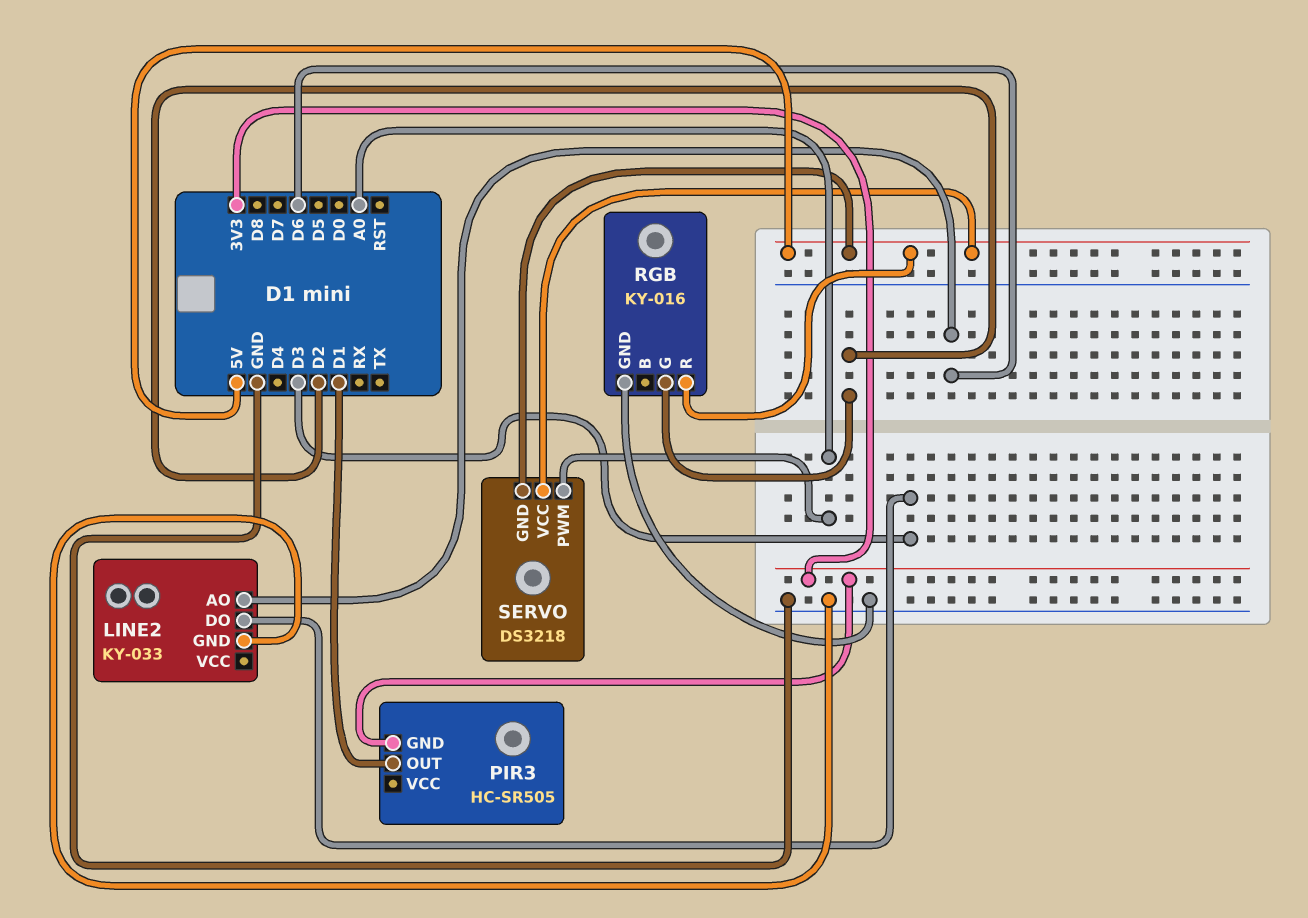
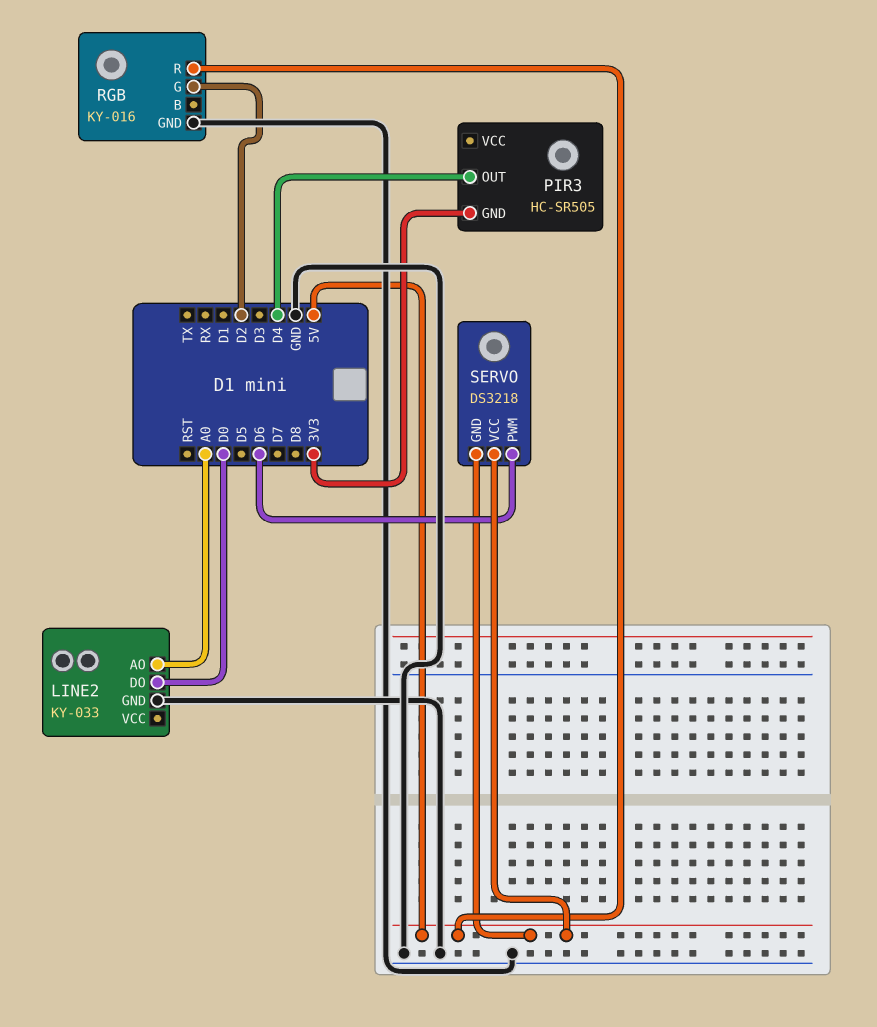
LINE2 pin AO: D6 -> A0
LINE2 pin DO: D3 -> D0
PIR3 pin OUT: D1 -> D4
SERVO pin PWM: A0 -> D6

